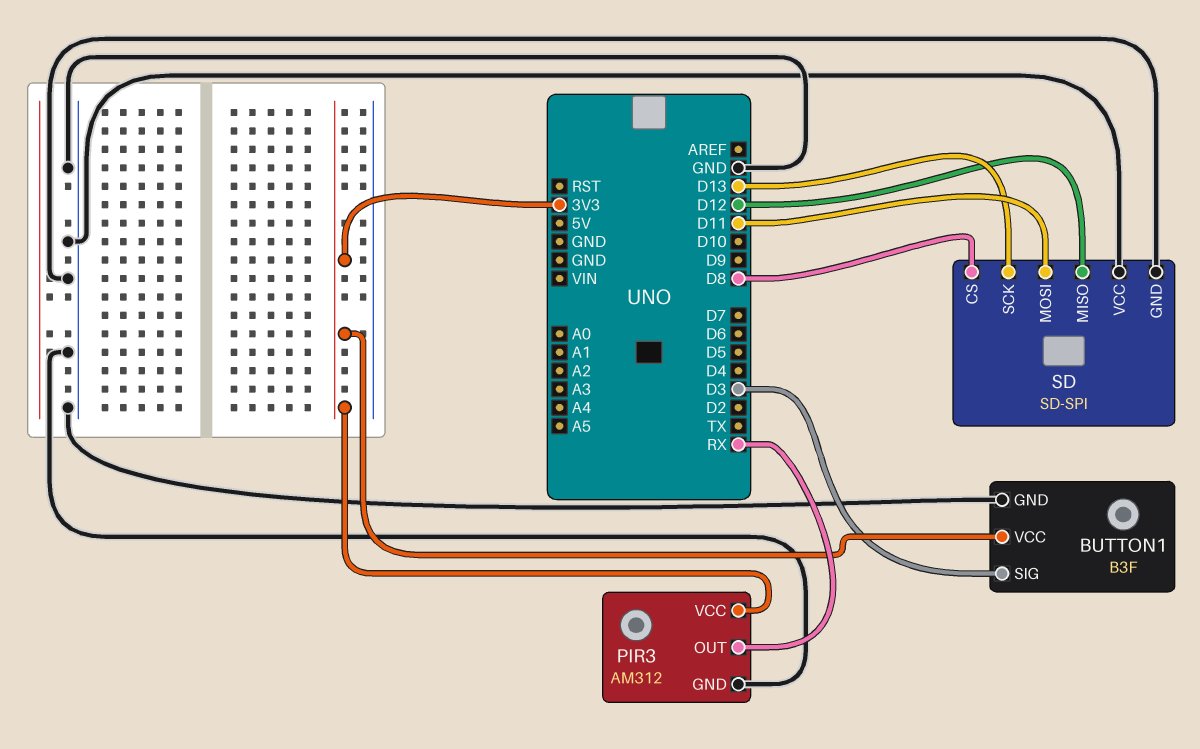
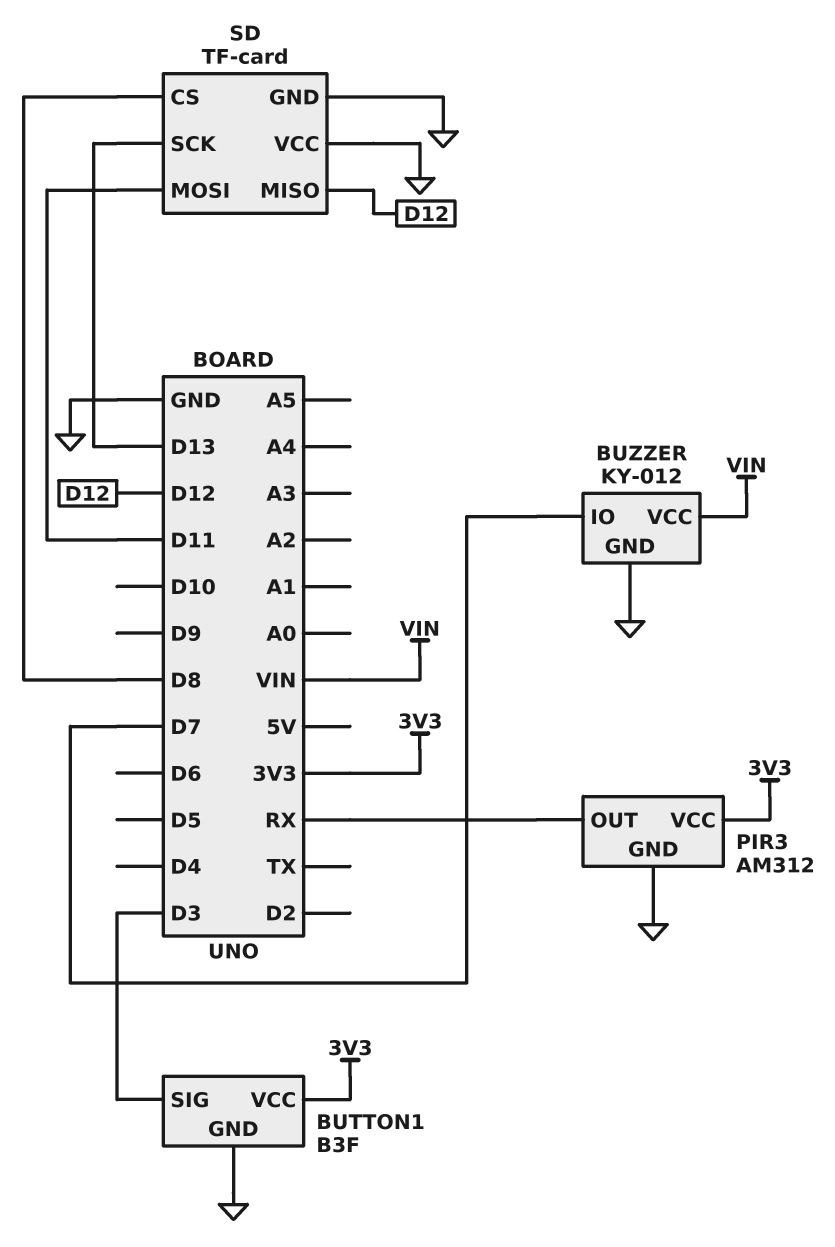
BUZZER: none -> KY-012
BUZZER pin GND: none -> GND
BUZZER pin IO: none -> D7
BUZZER pin VCC: none -> VIN
SD: SD-SPI -> TF-card

